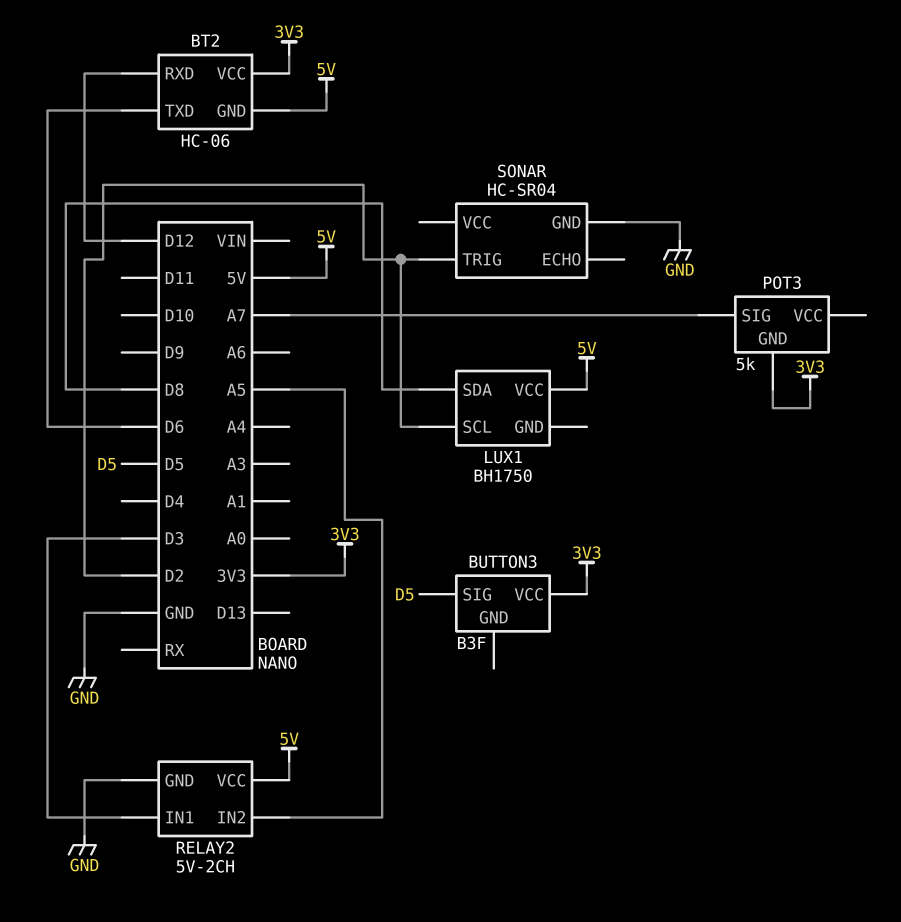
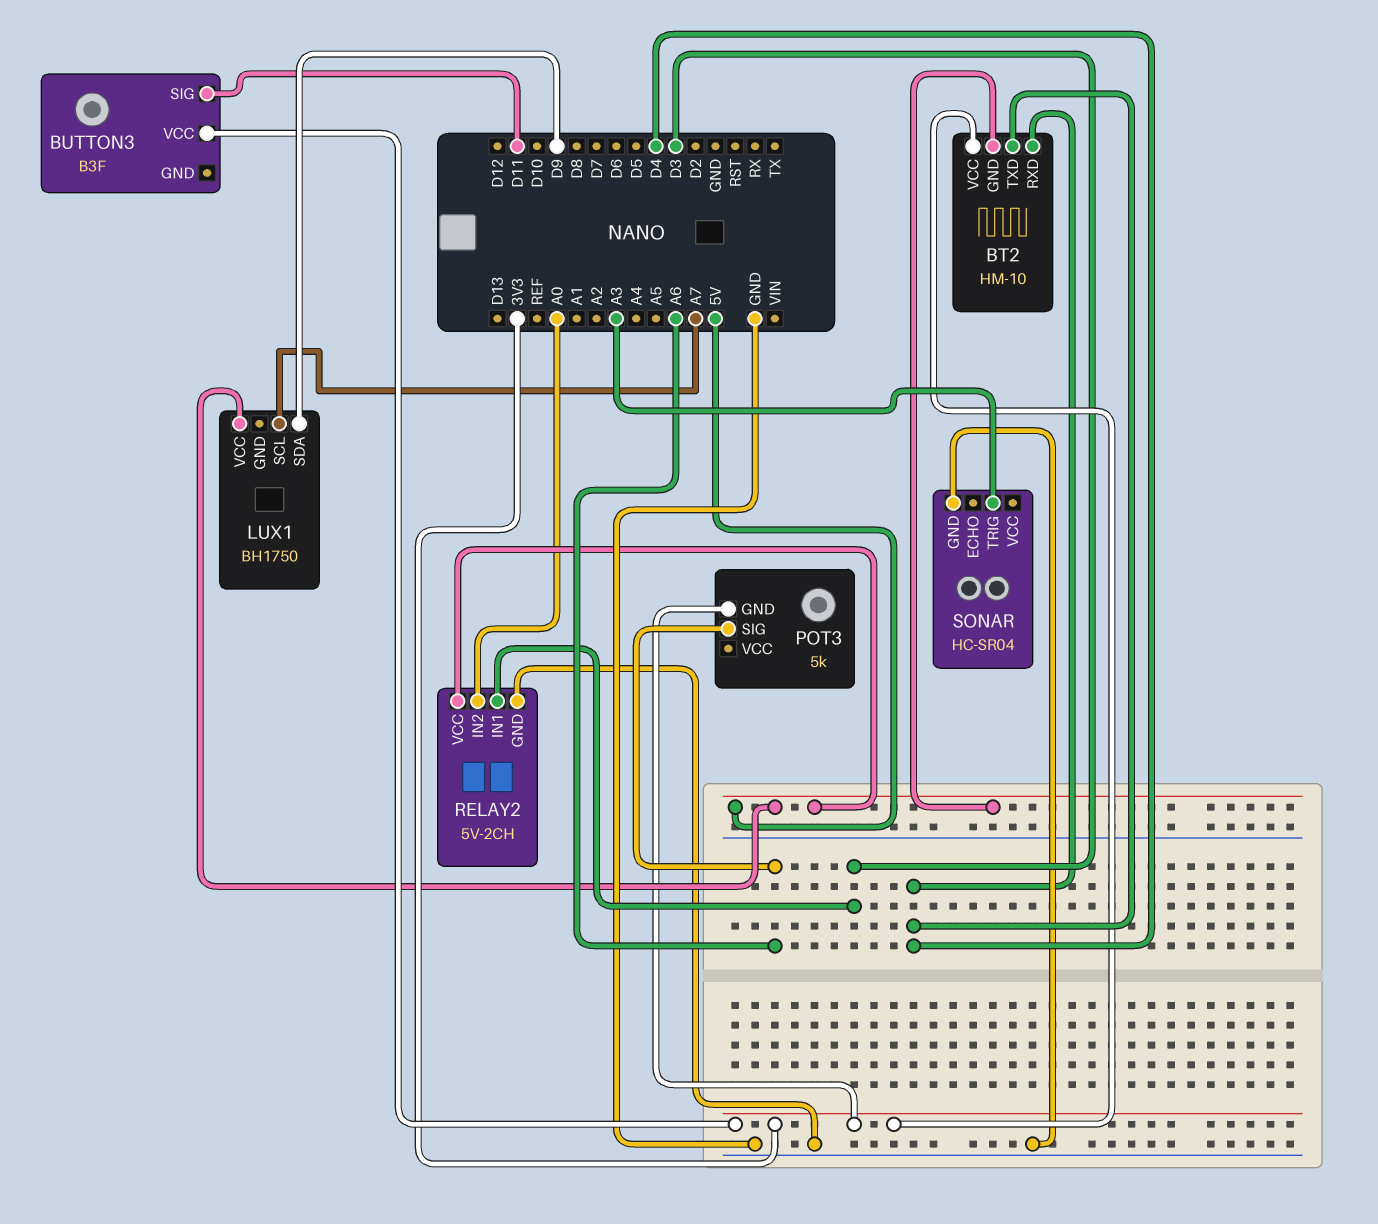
BT2: HC-06 -> HM-10
BT2 pin RXD: D12 -> D4
BT2 pin TXD: D6 -> D4
BUTTON3 pin SIG: D5 -> D11
LUX1 pin SCL: D2 -> A7
LUX1 pin SDA: D8 -> D9
POT3 pin SIG: A7 -> A6
RELAY2 pin IN2: A5 -> A0
SONAR pin TRIG: D2 -> A3

